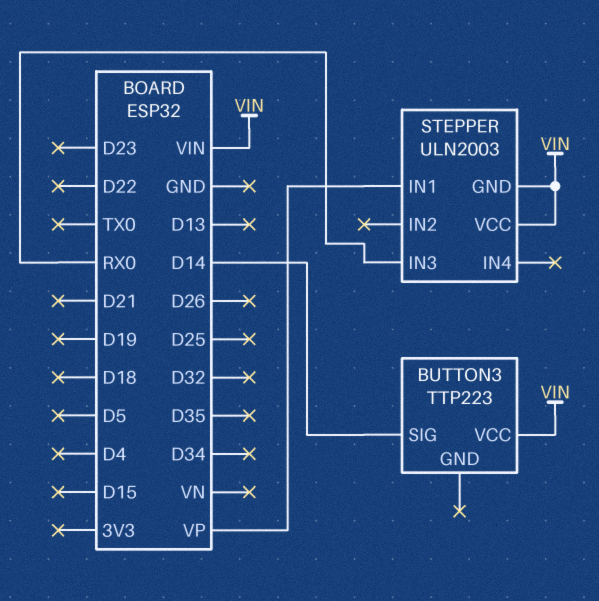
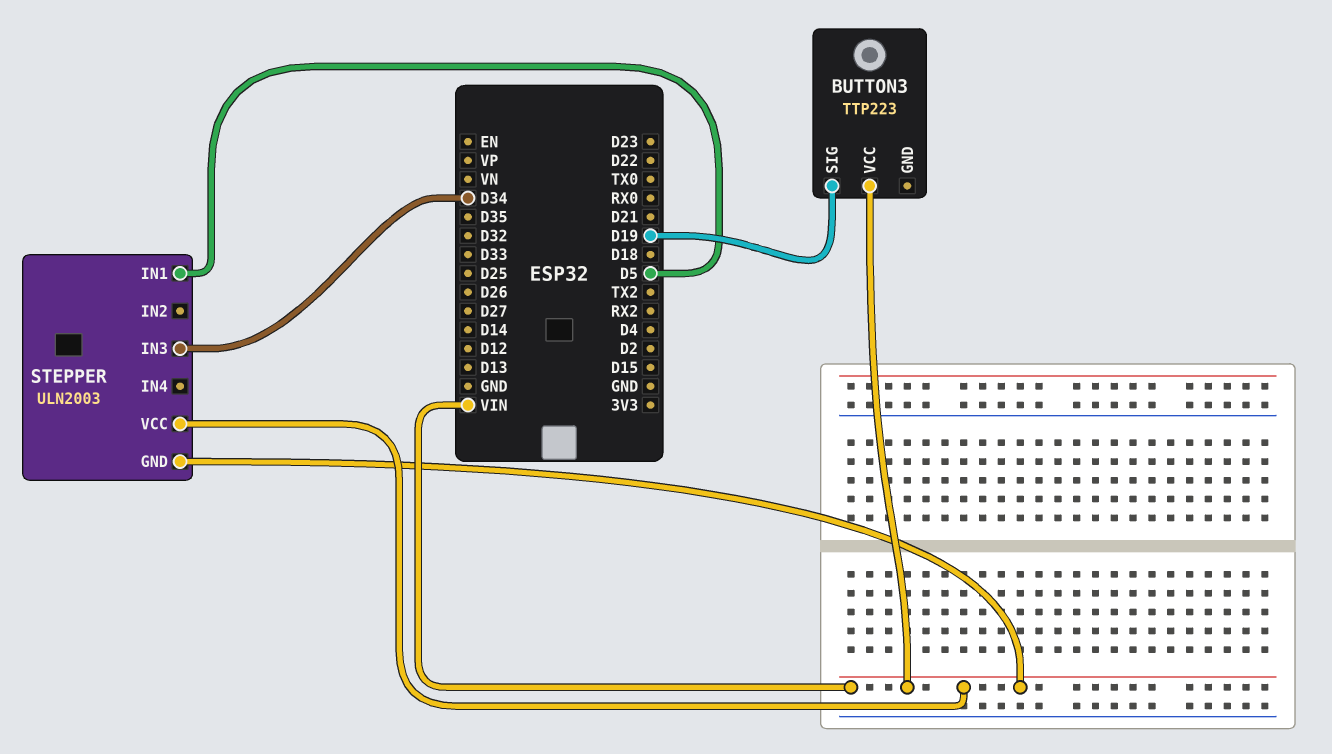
BUTTON3 pin SIG: D14 -> D19
STEPPER pin IN1: VP -> D5
STEPPER pin IN3: RX0 -> D34

